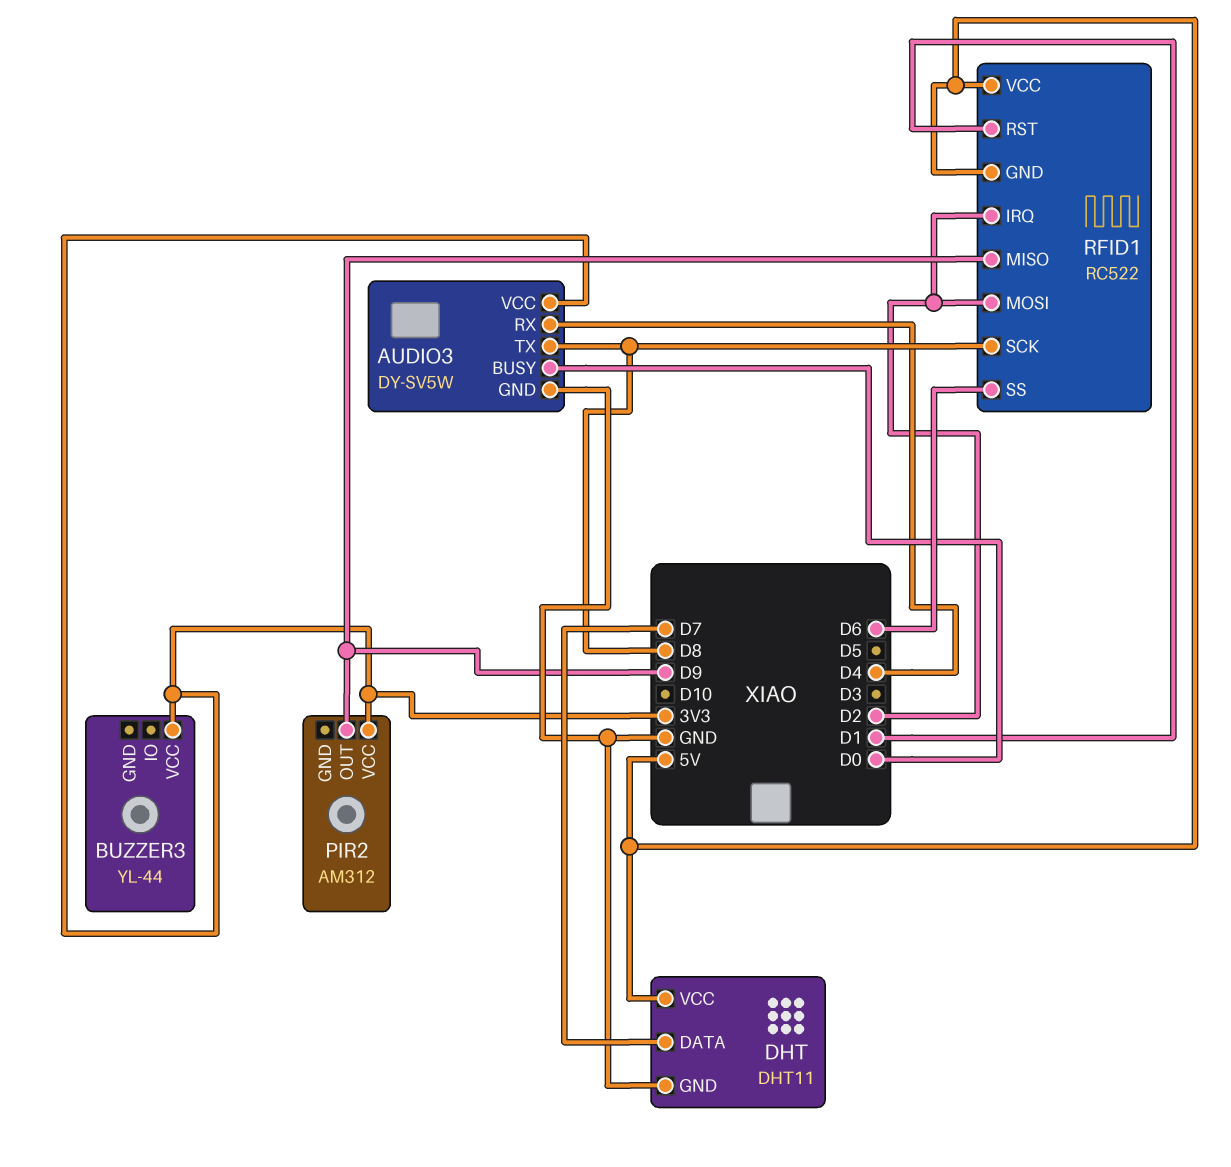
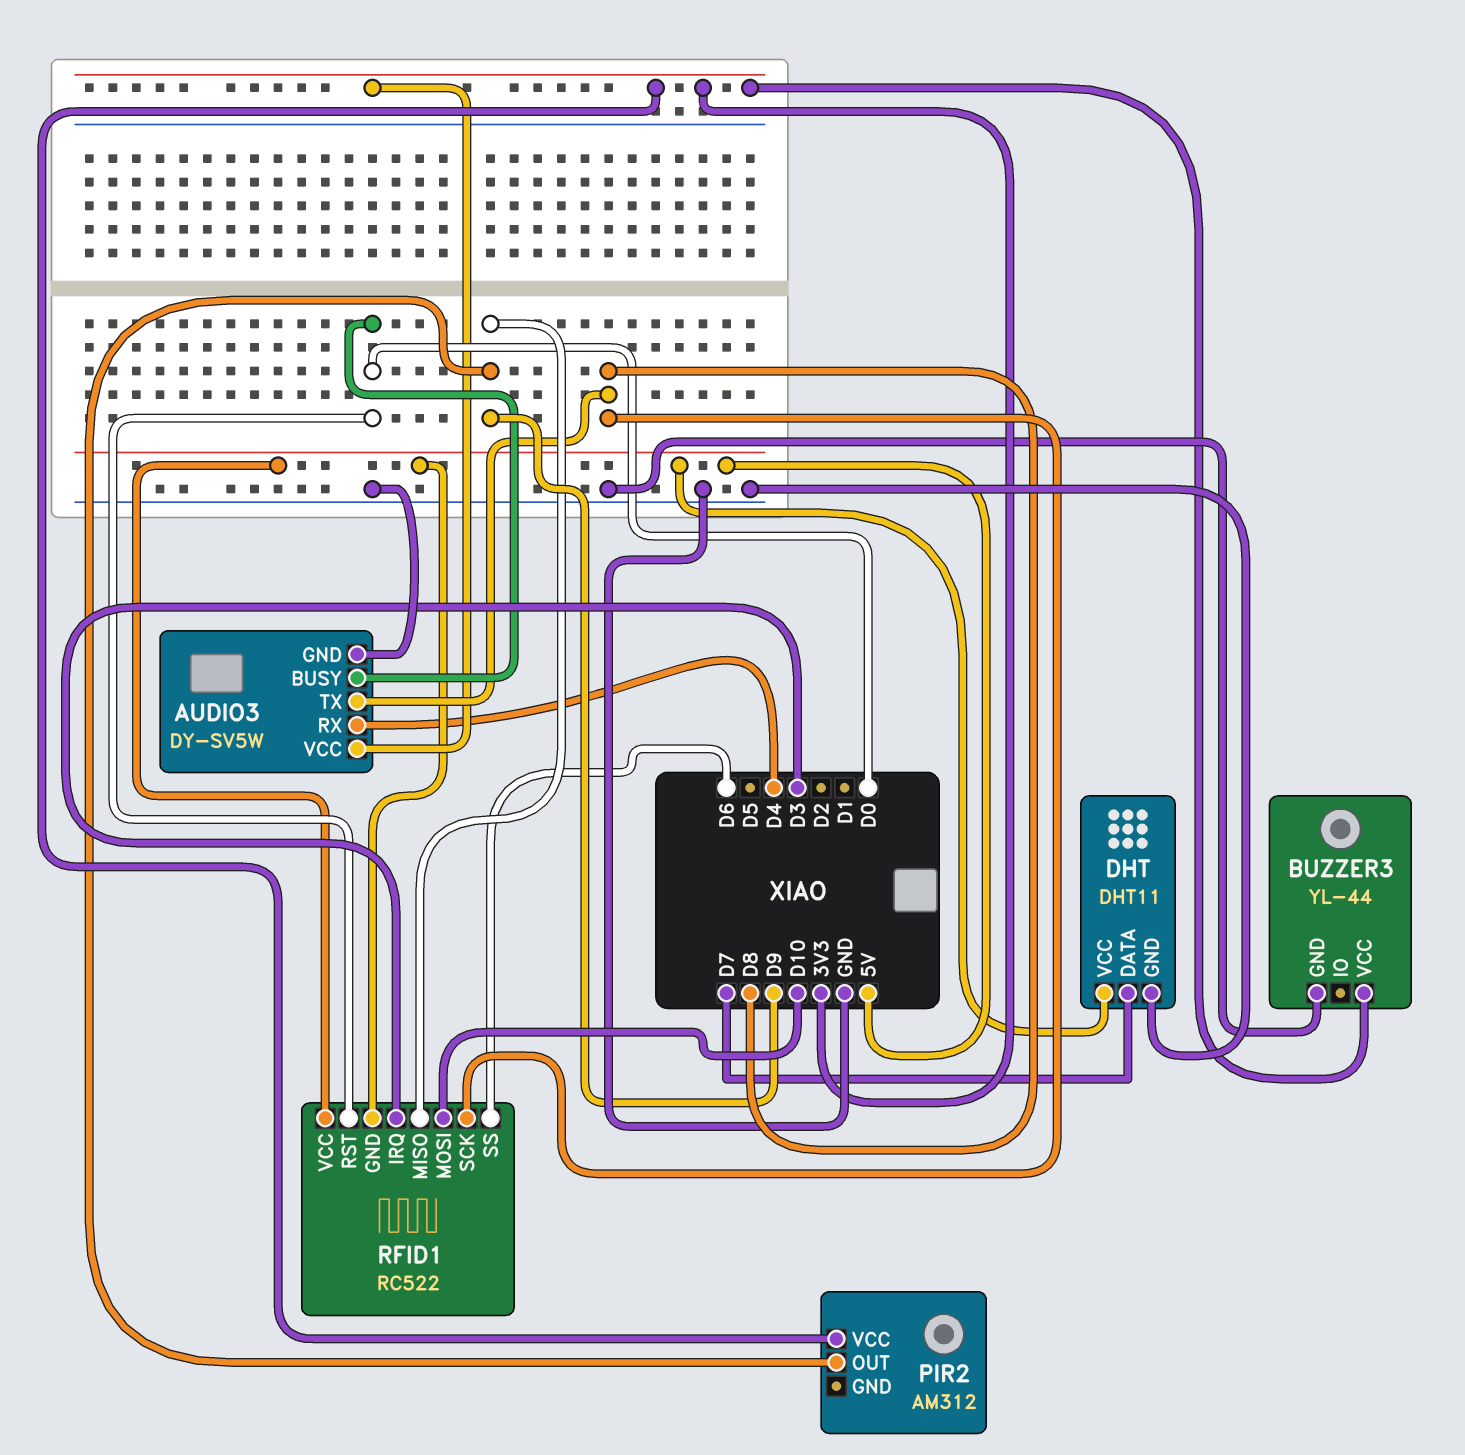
BUZZER3 pin GND: none -> GND
RFID1 pin IRQ: D2 -> D3
RFID1 pin MOSI: D2 -> D10
RFID1 pin RST: D1 -> D0

